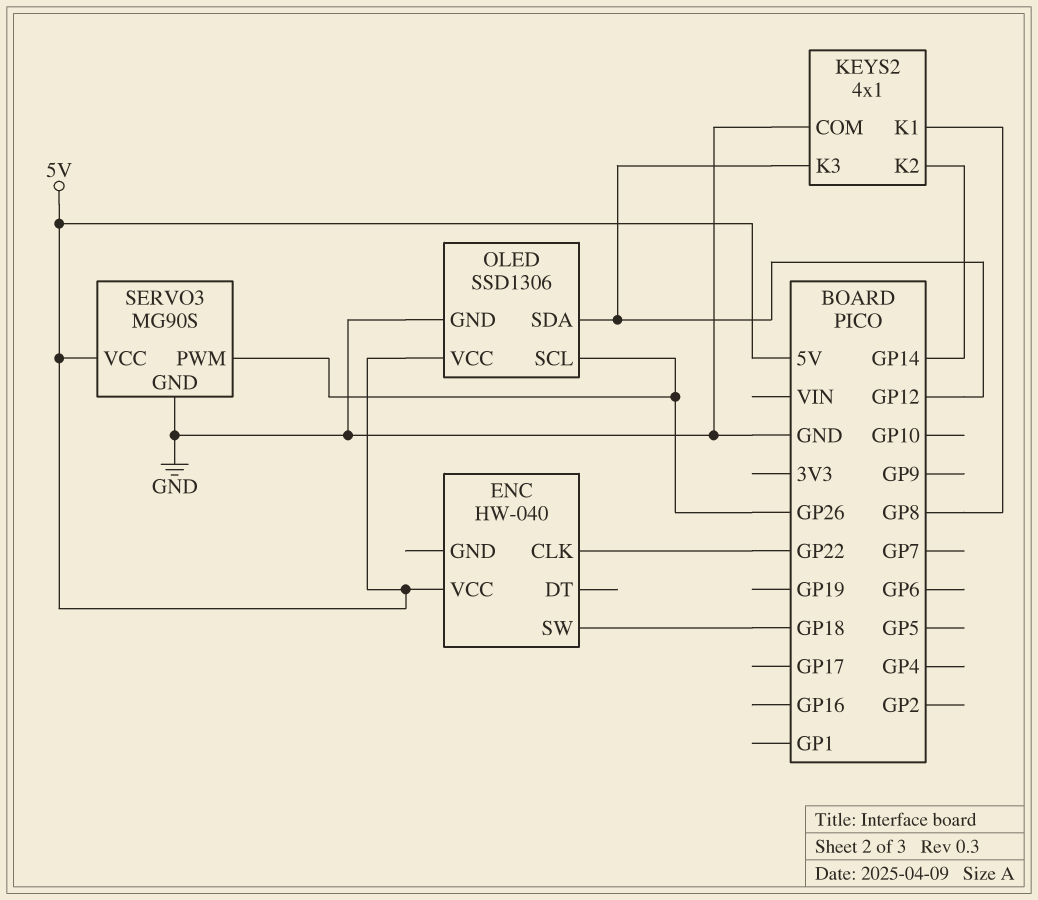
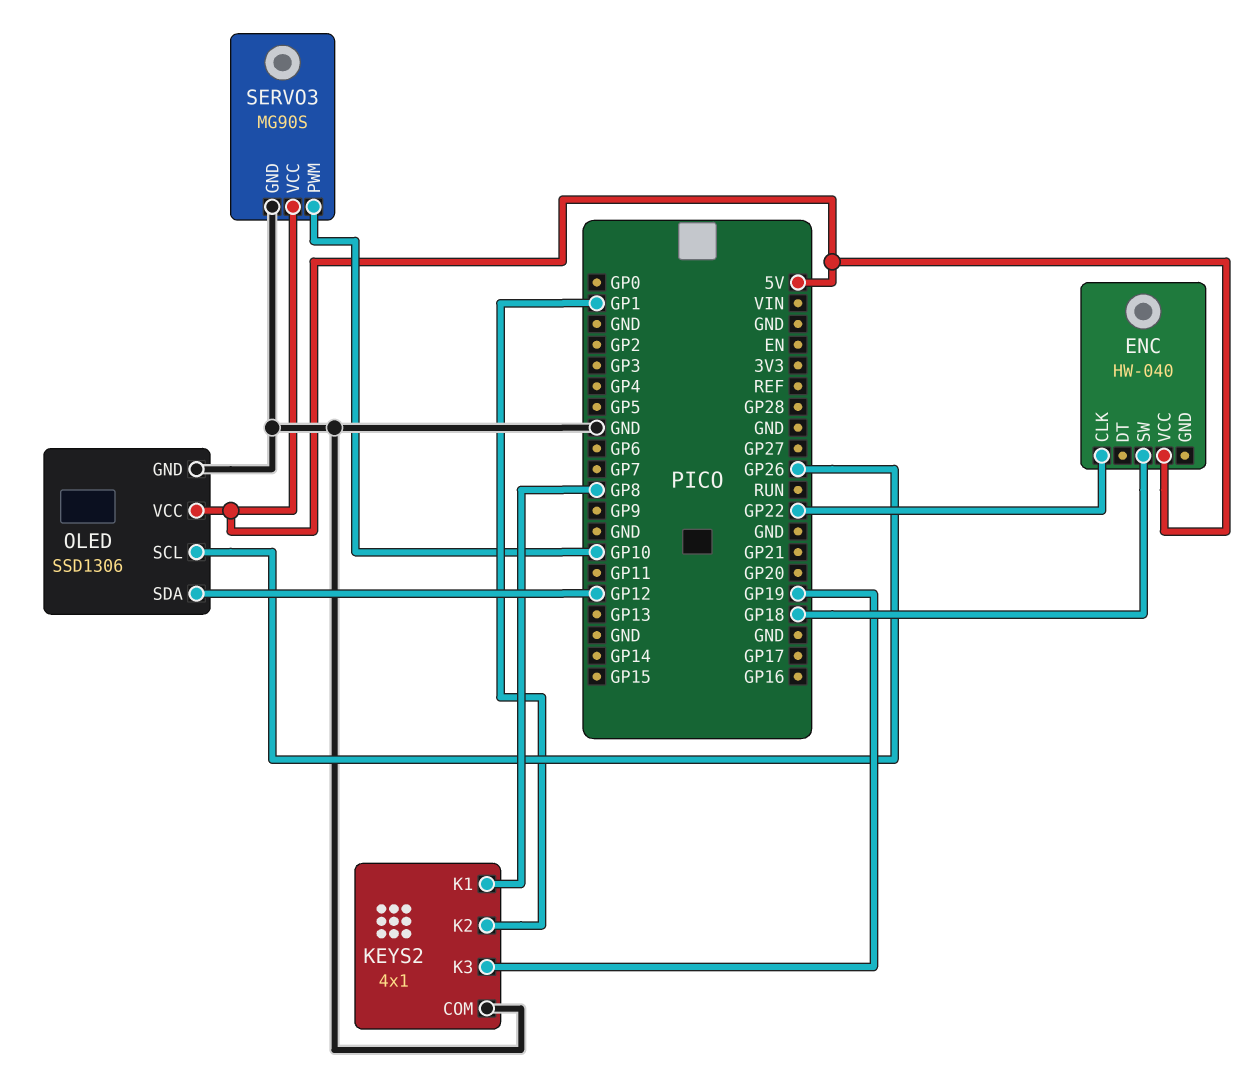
KEYS2 pin K2: GP14 -> GP1
KEYS2 pin K3: GP12 -> GP19
SERVO3 pin PWM: GP26 -> GP10

